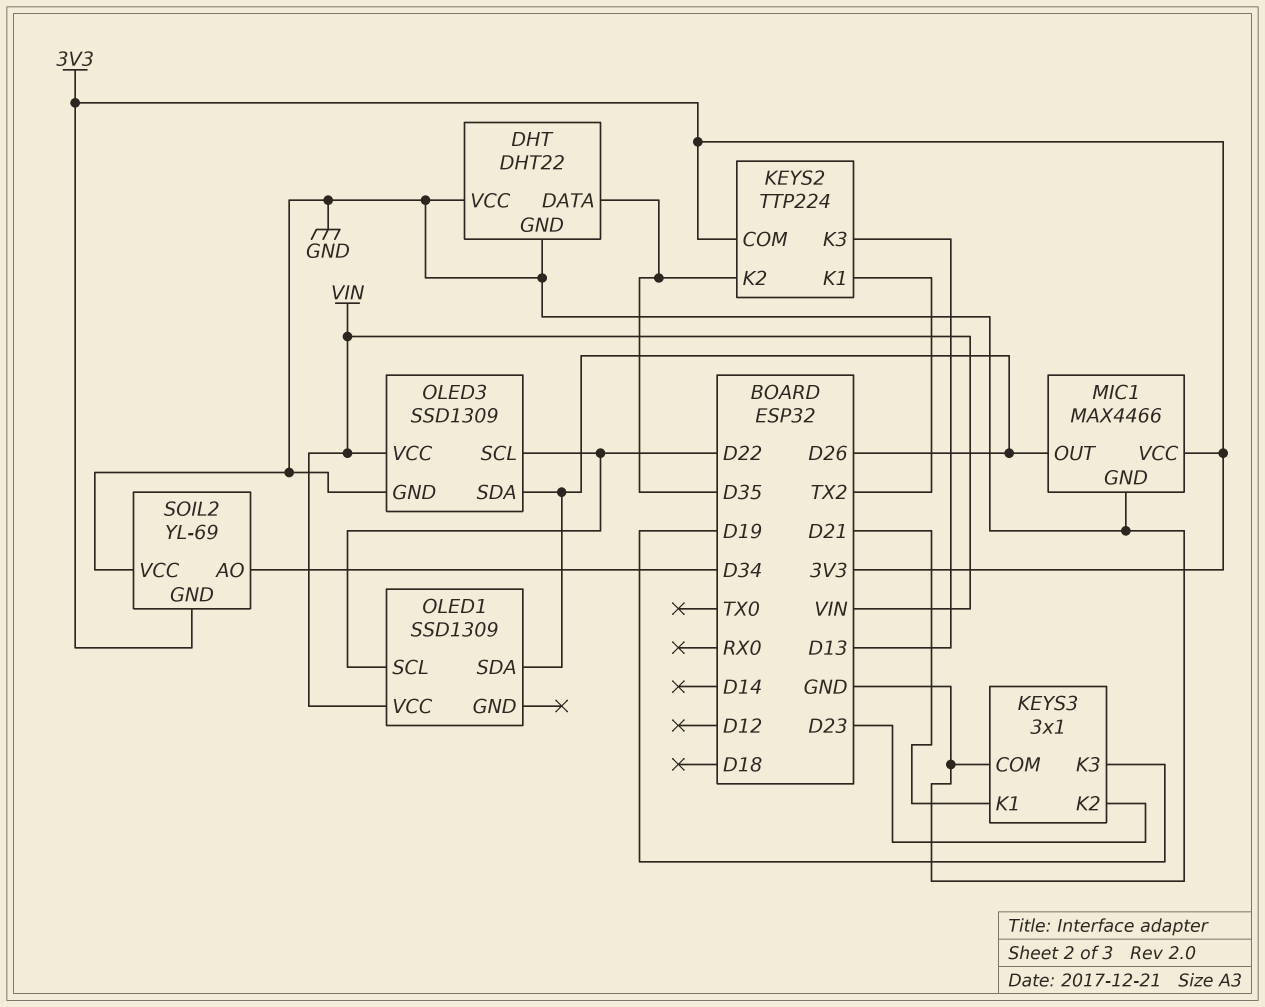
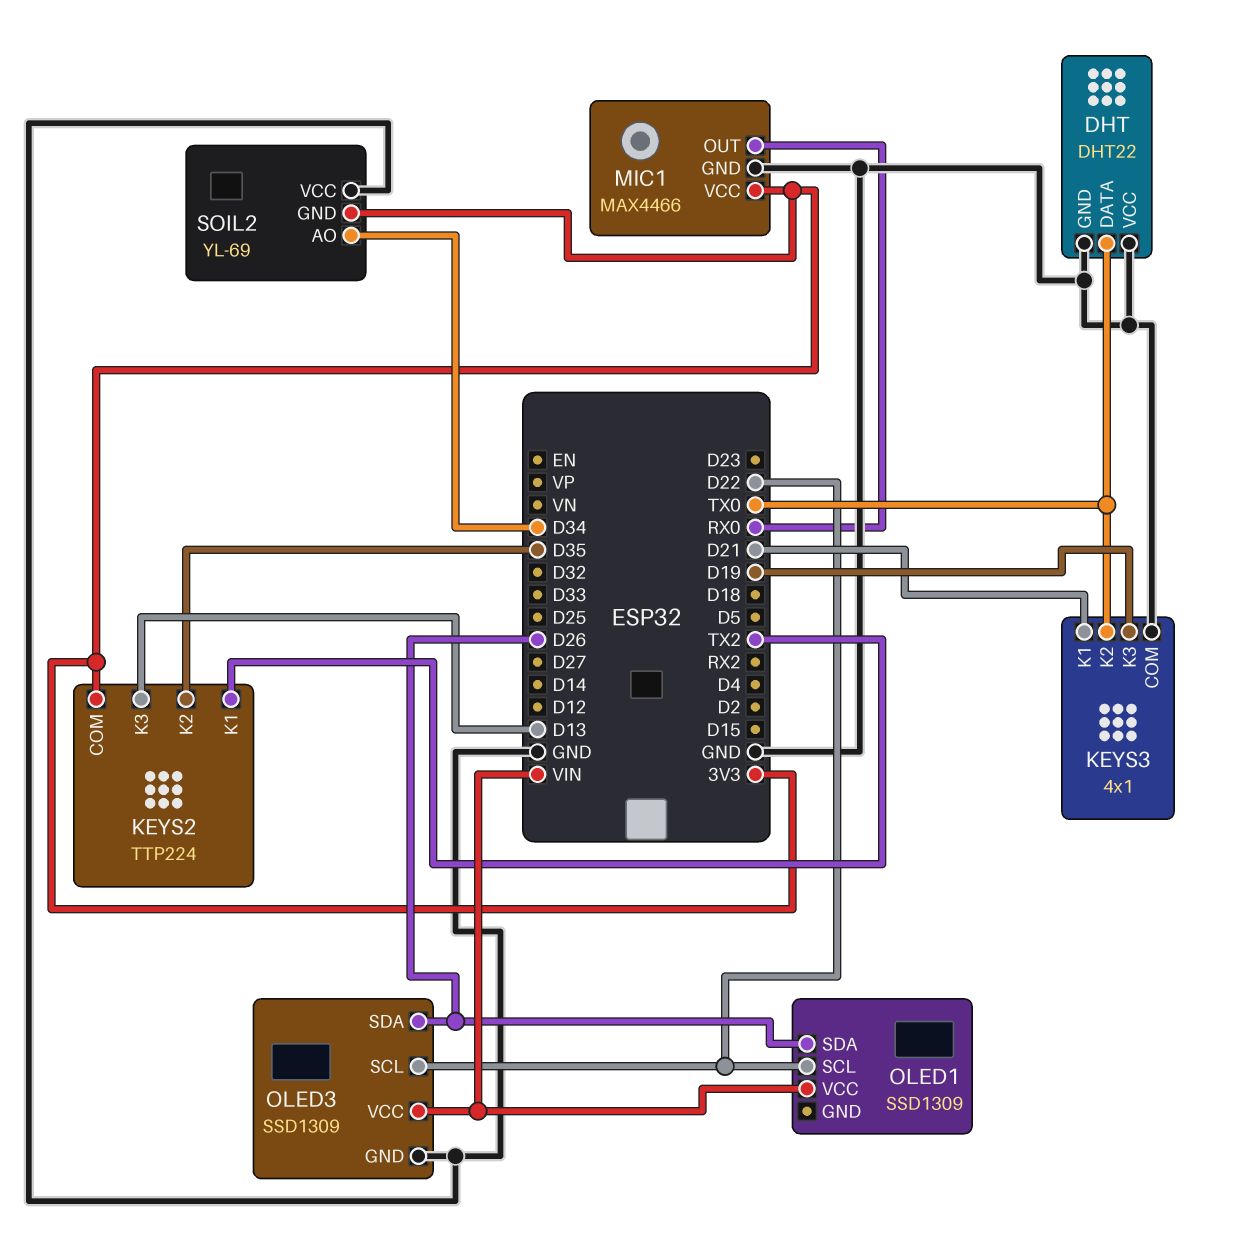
DHT pin DATA: D35 -> TX0
KEYS3: 3x1 -> 4x1
KEYS3 pin K2: D23 -> TX0
MIC1 pin OUT: D26 -> RX0

